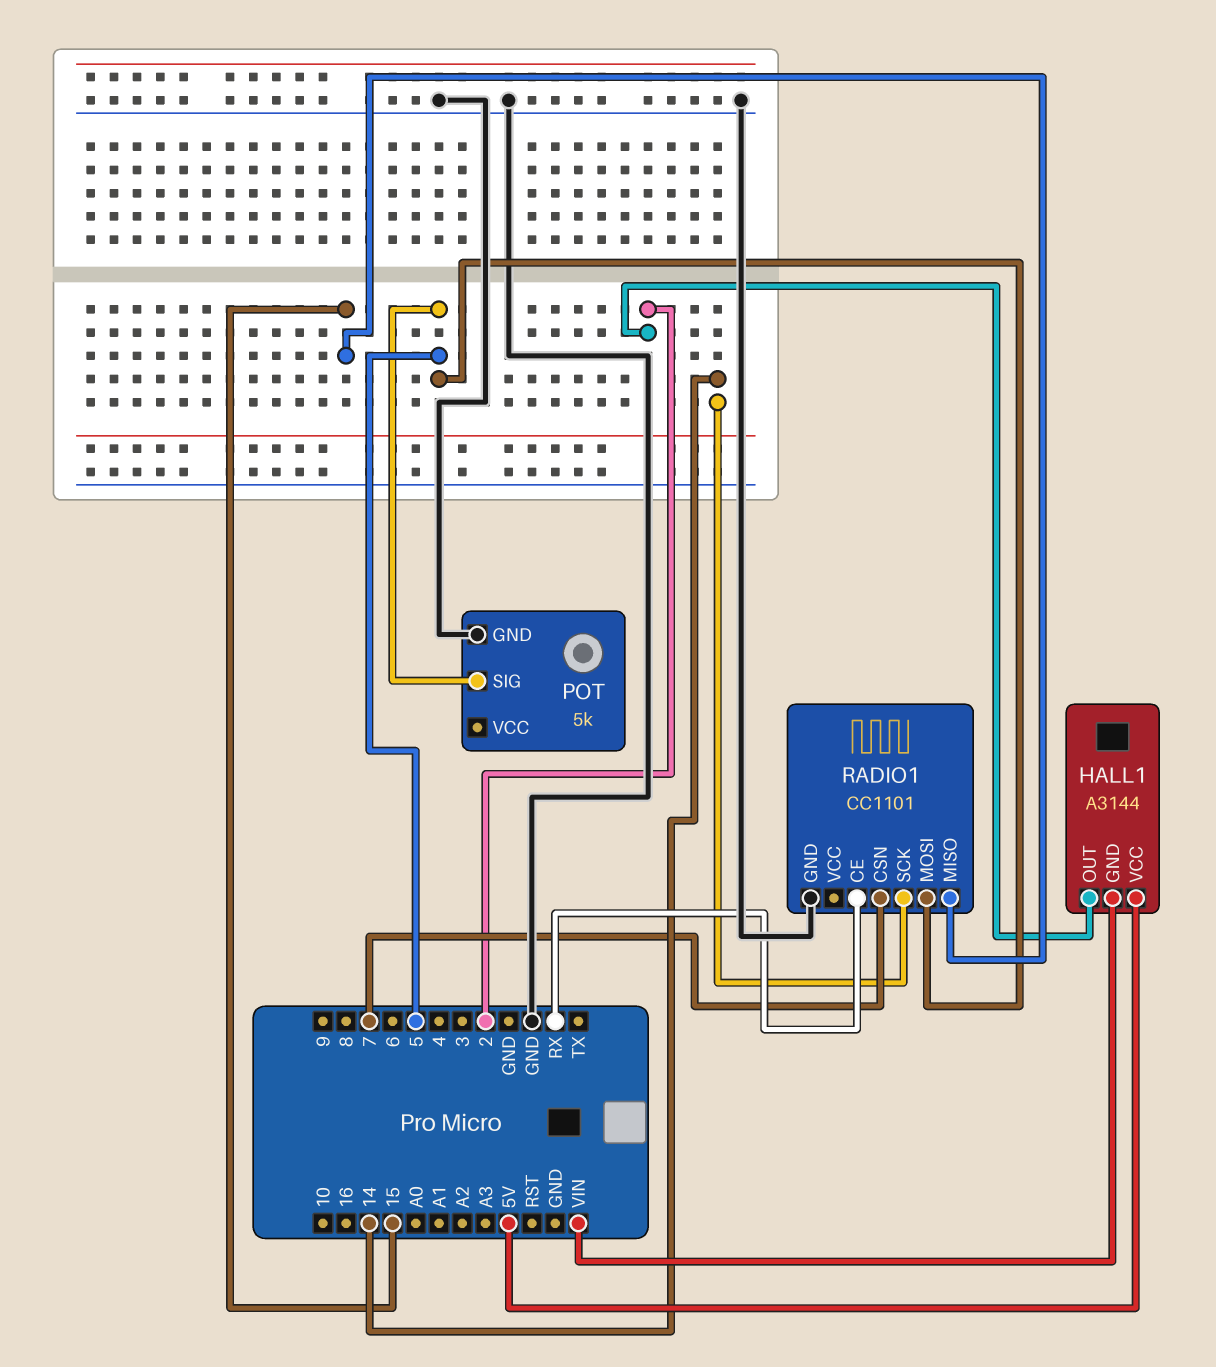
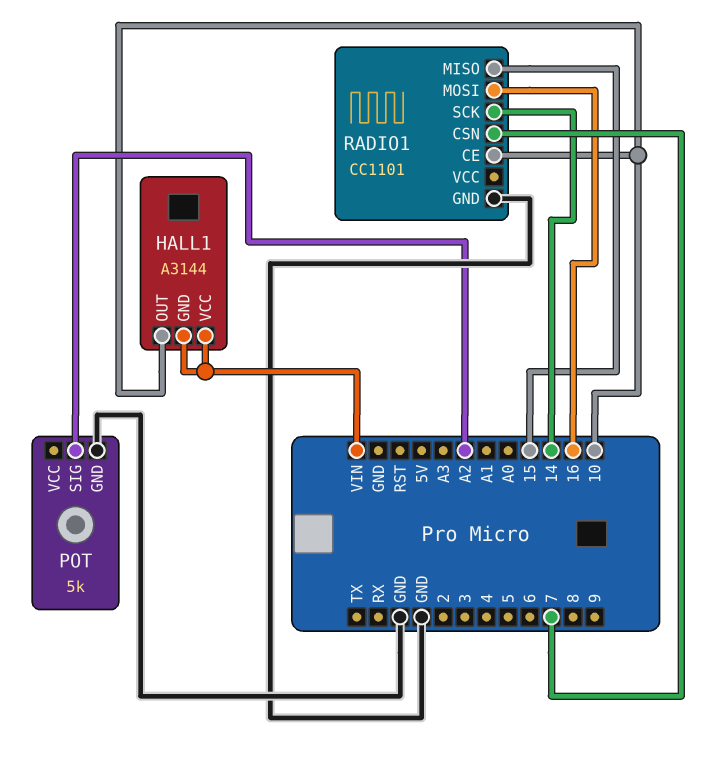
HALL1 pin OUT: 2 -> 10
HALL1 pin VCC: 5V -> VIN
POT pin SIG: 5 -> A2
RADIO1 pin CE: RX -> 10
RADIO1 pin MOSI: 5 -> 16

